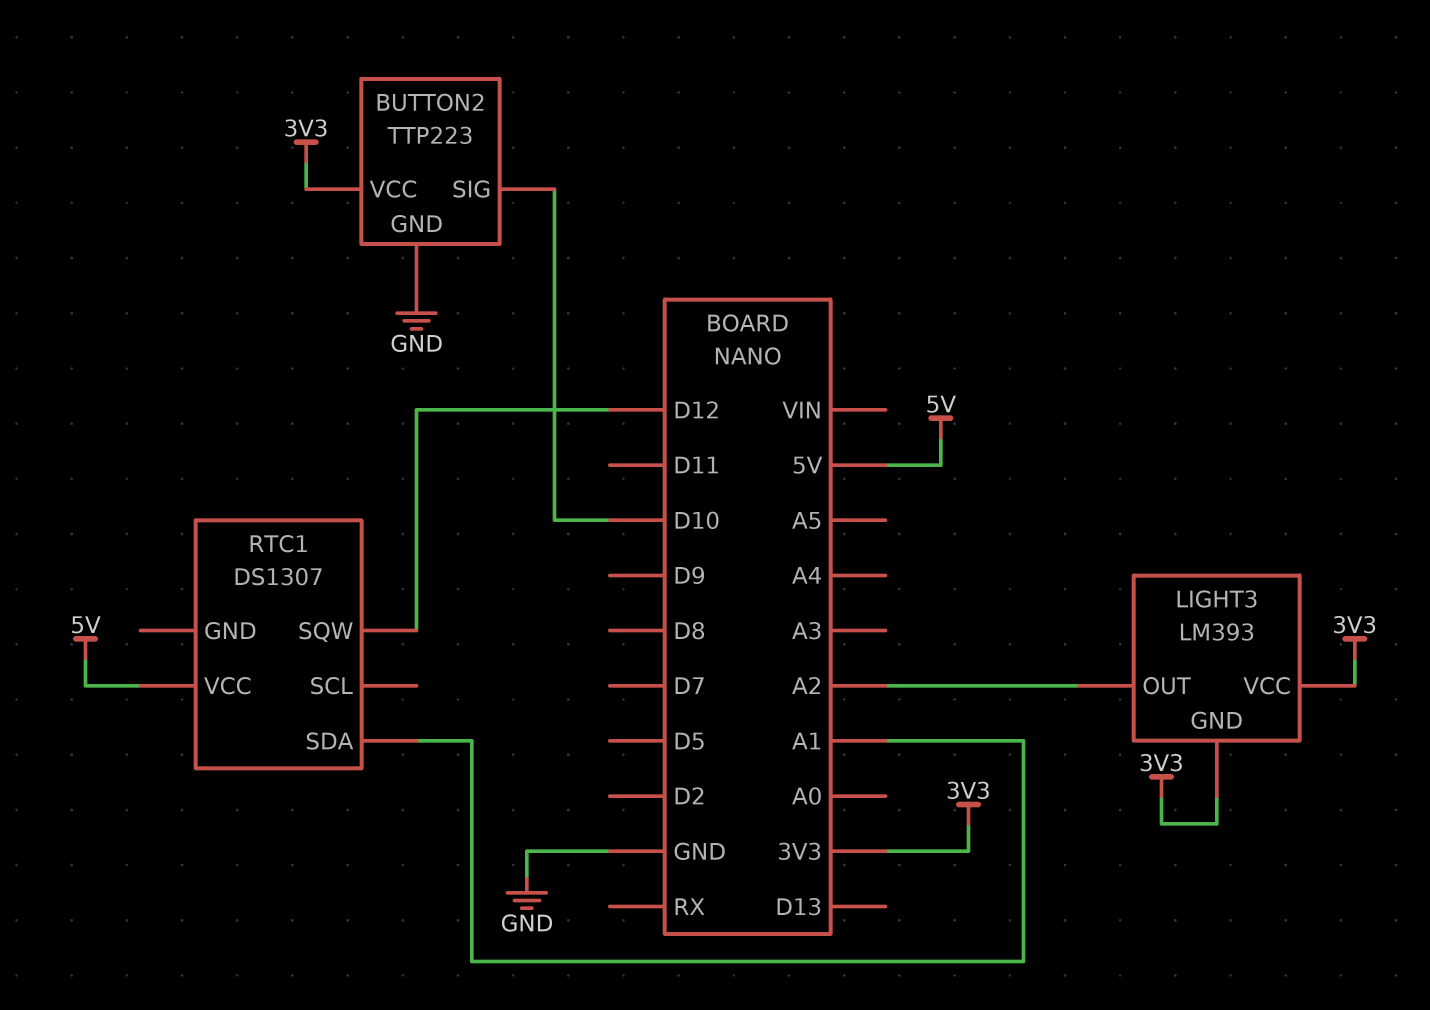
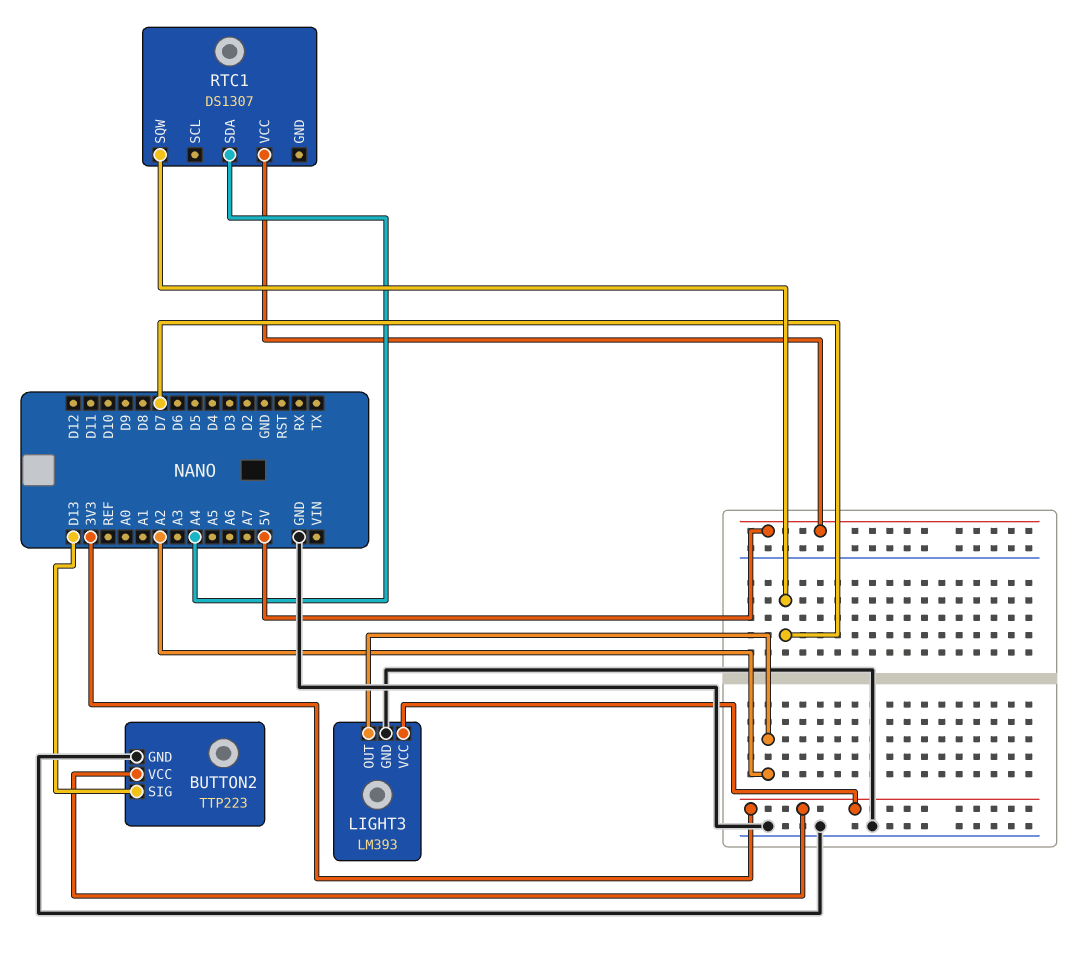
BUTTON2 pin SIG: D10 -> D13
LIGHT3 pin GND: 3V3 -> GND
RTC1 pin SDA: A1 -> A4
RTC1 pin SQW: D12 -> D7

